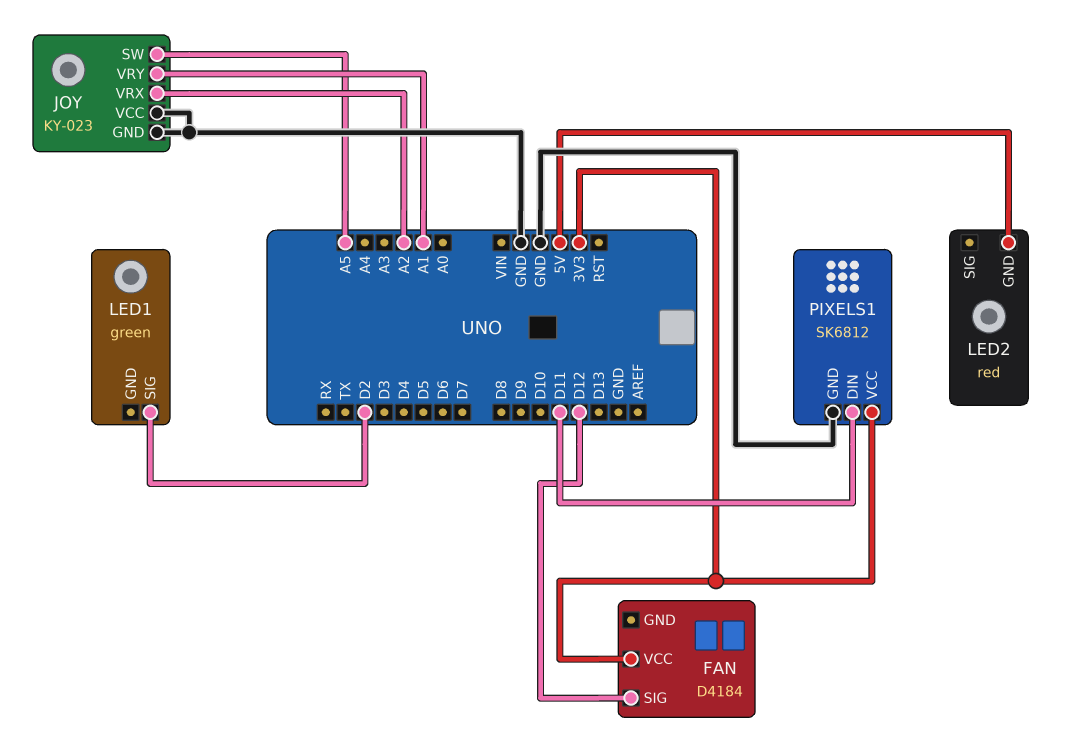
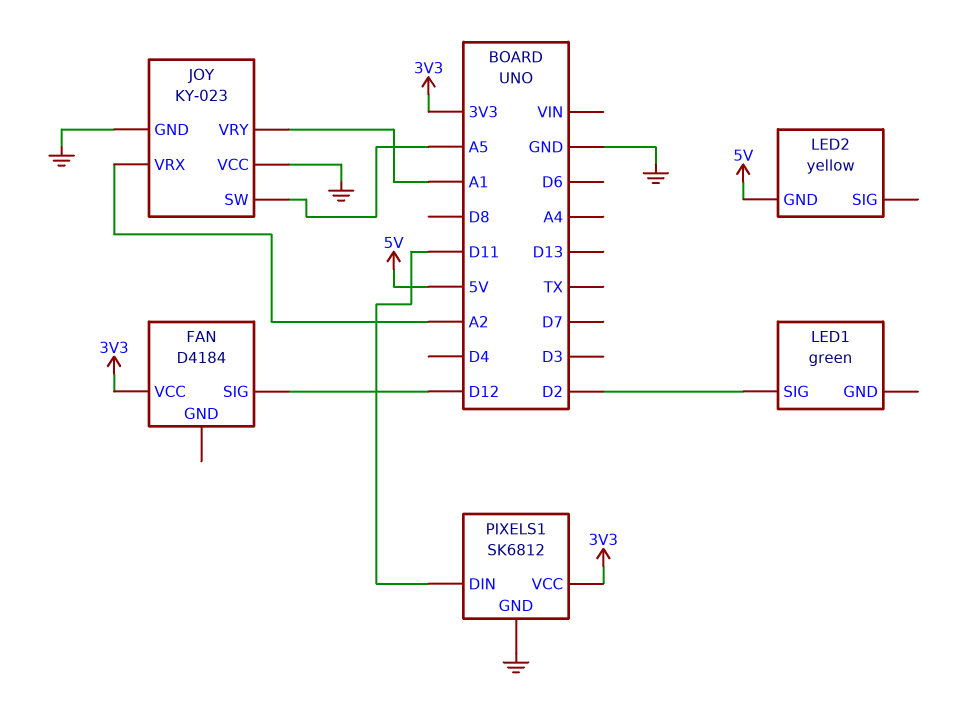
LED2: red -> yellow

